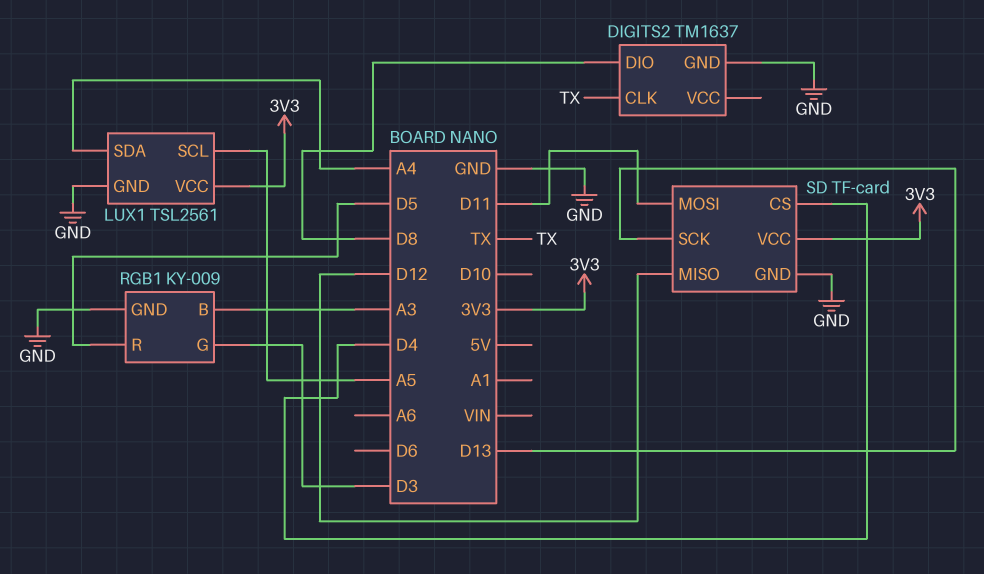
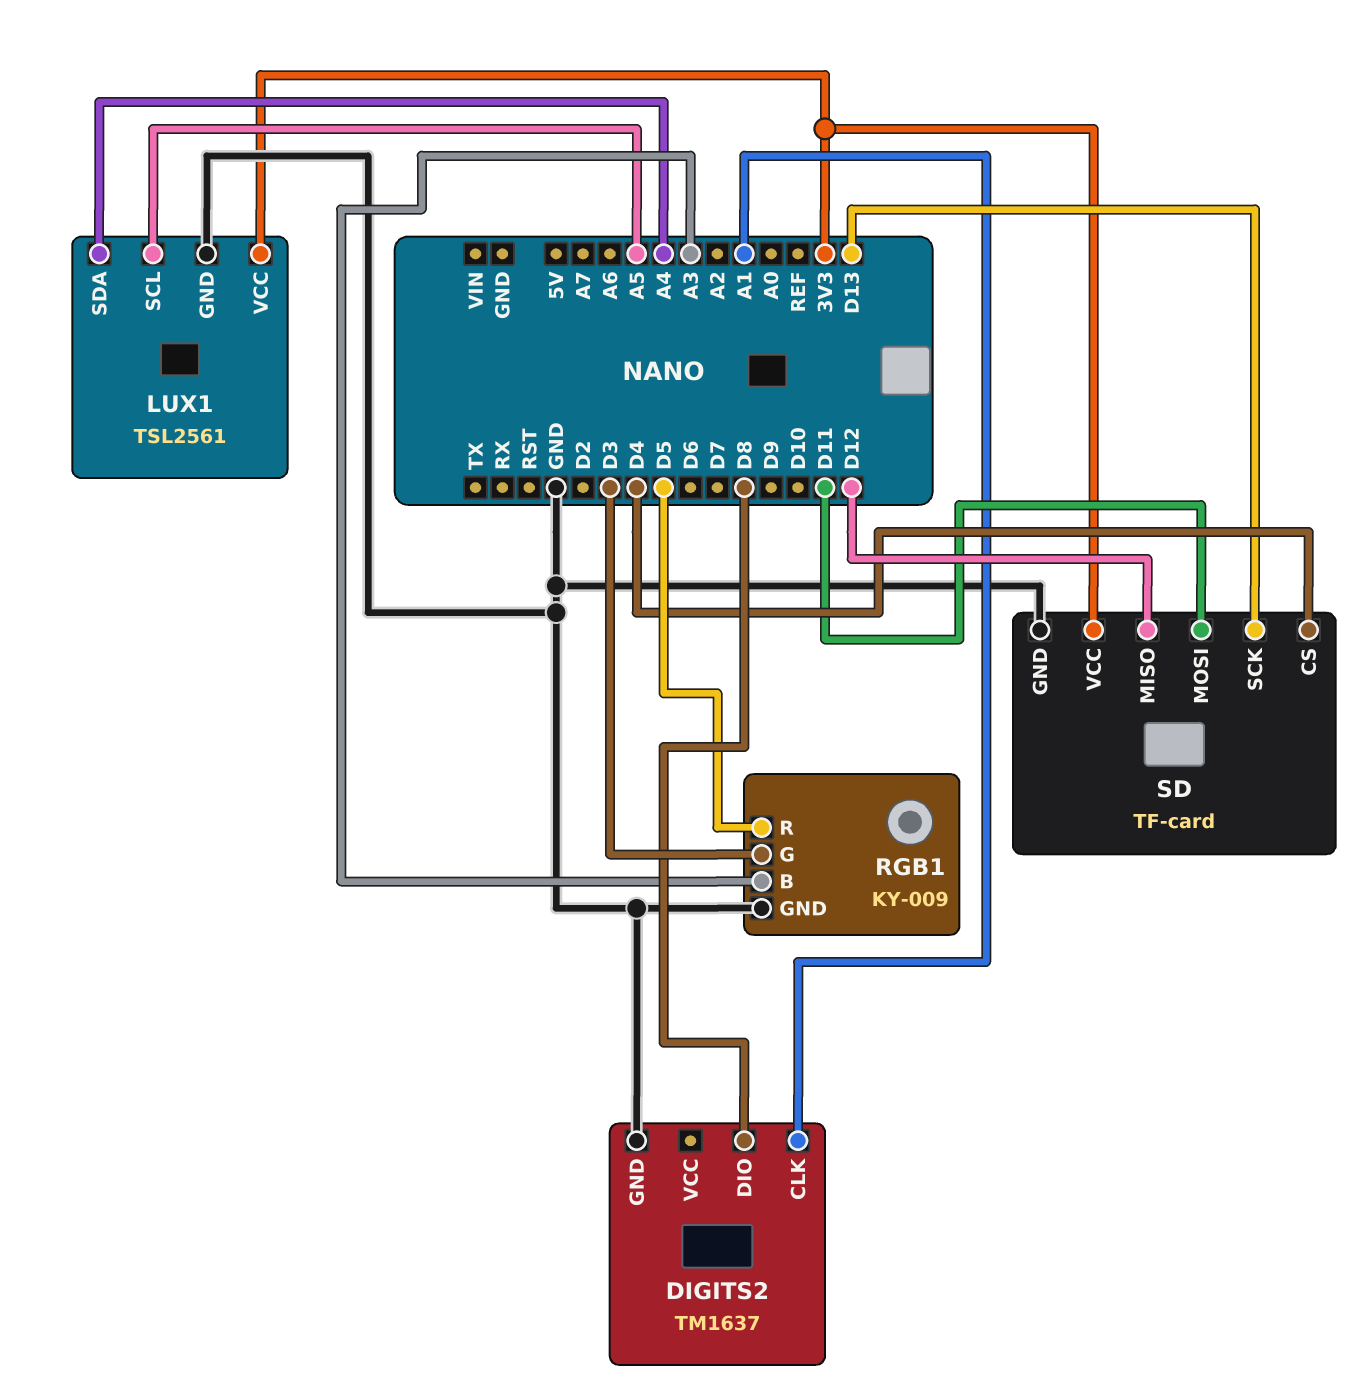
DIGITS2 pin CLK: TX -> A1

